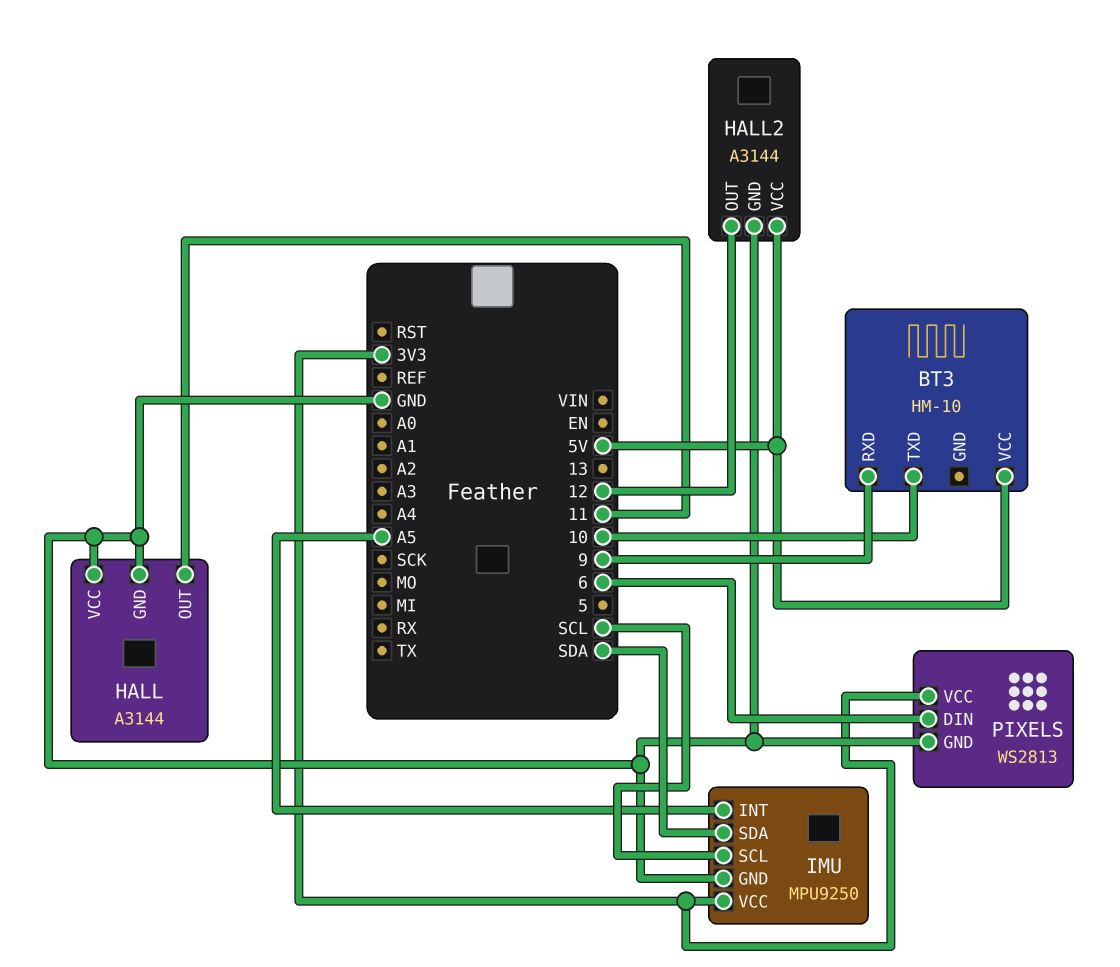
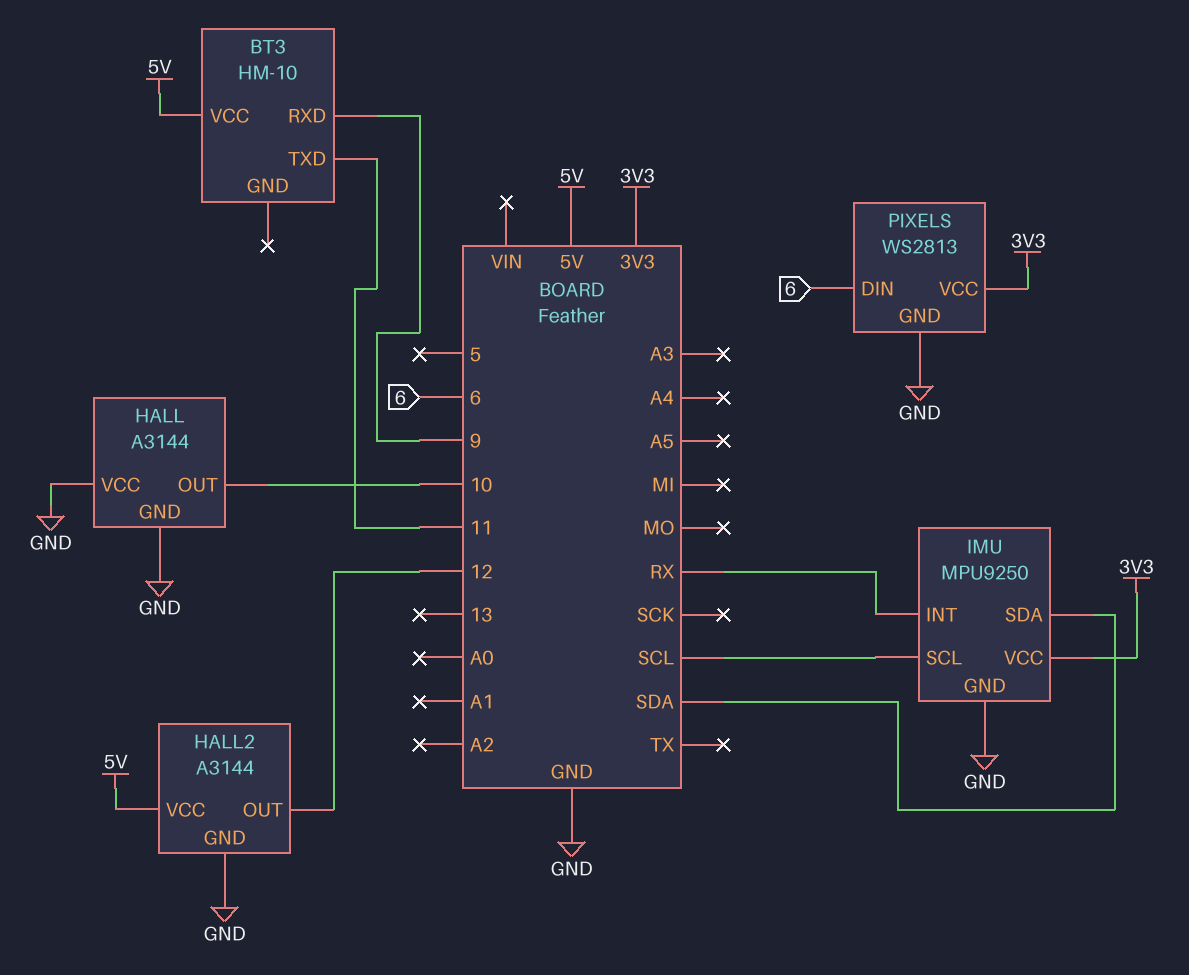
BT3 pin TXD: 10 -> 11
HALL pin OUT: 11 -> 10
IMU pin INT: A5 -> RX

